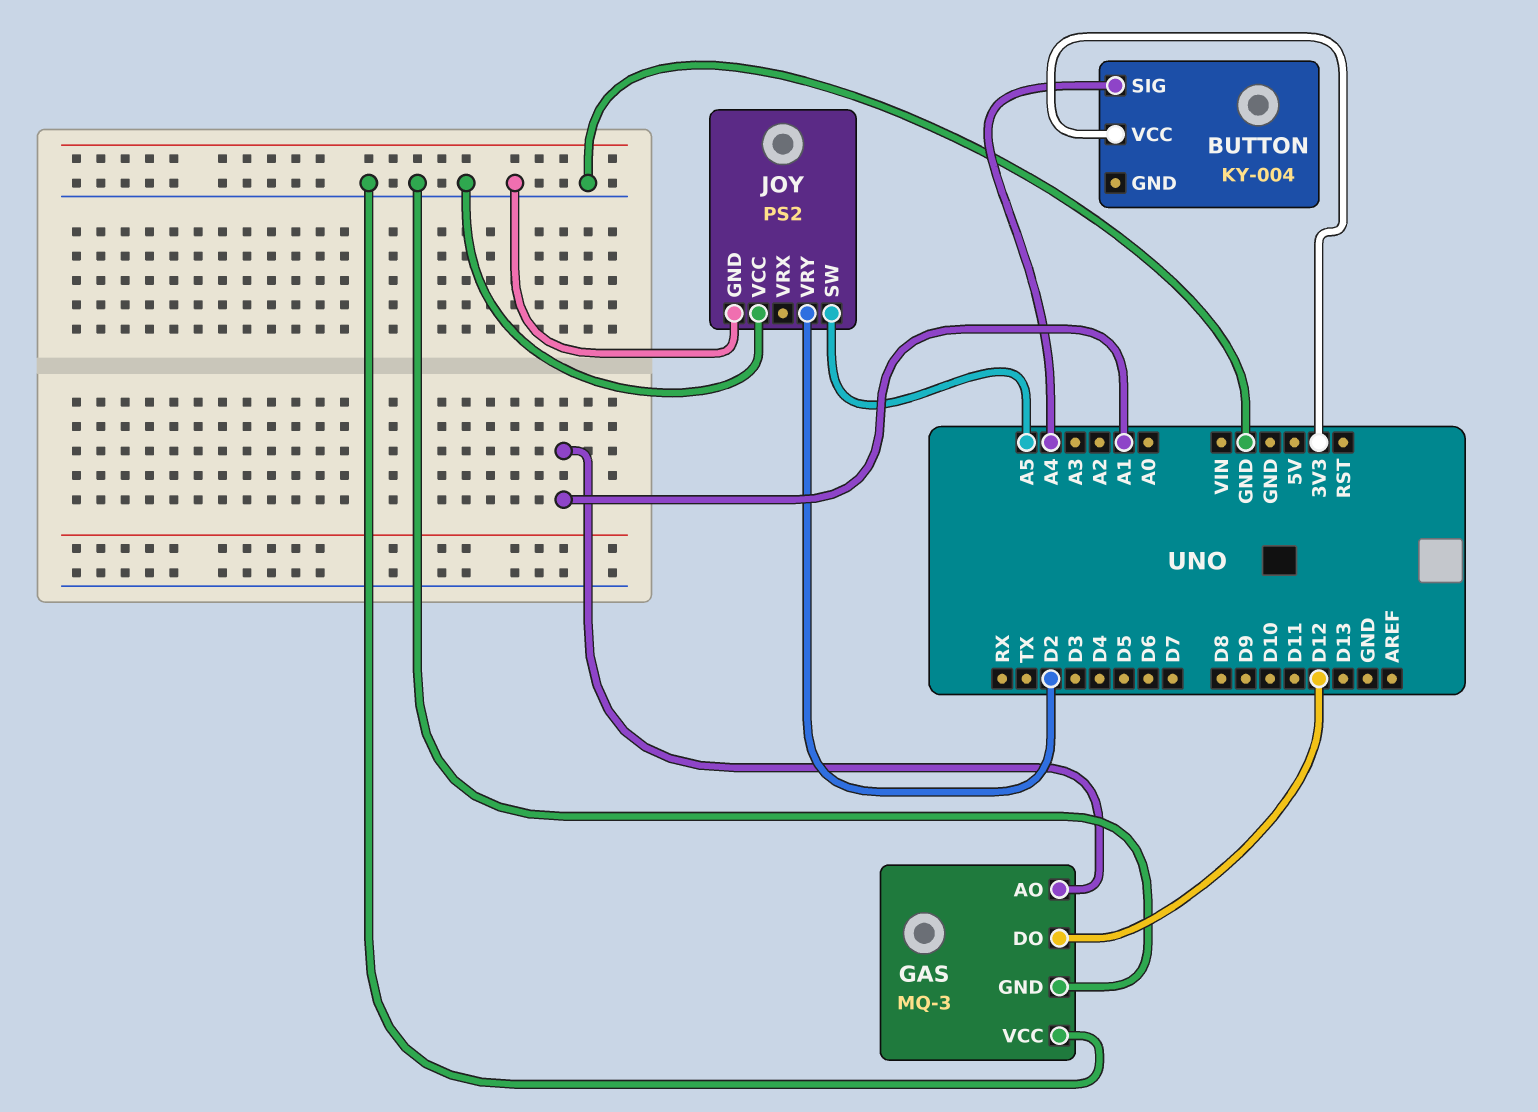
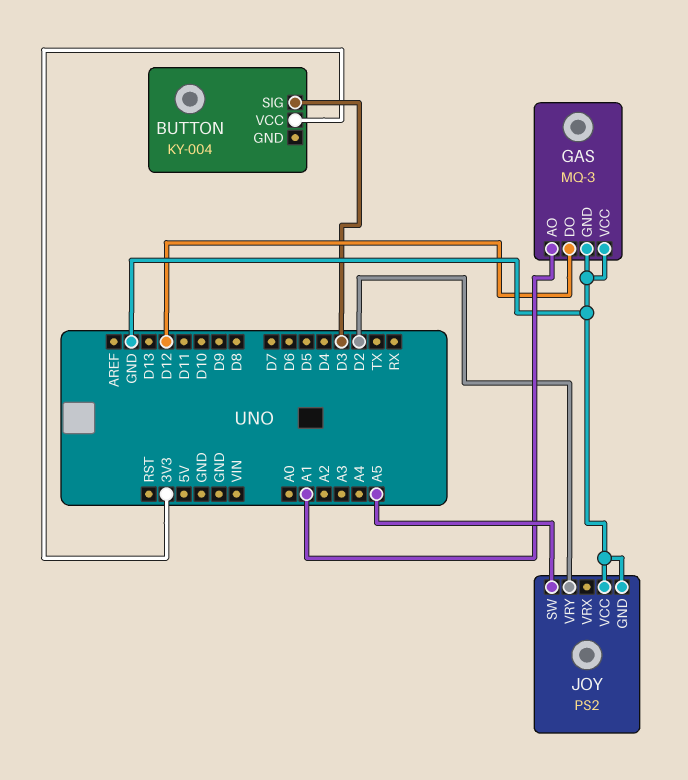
BUTTON pin SIG: A4 -> D3

